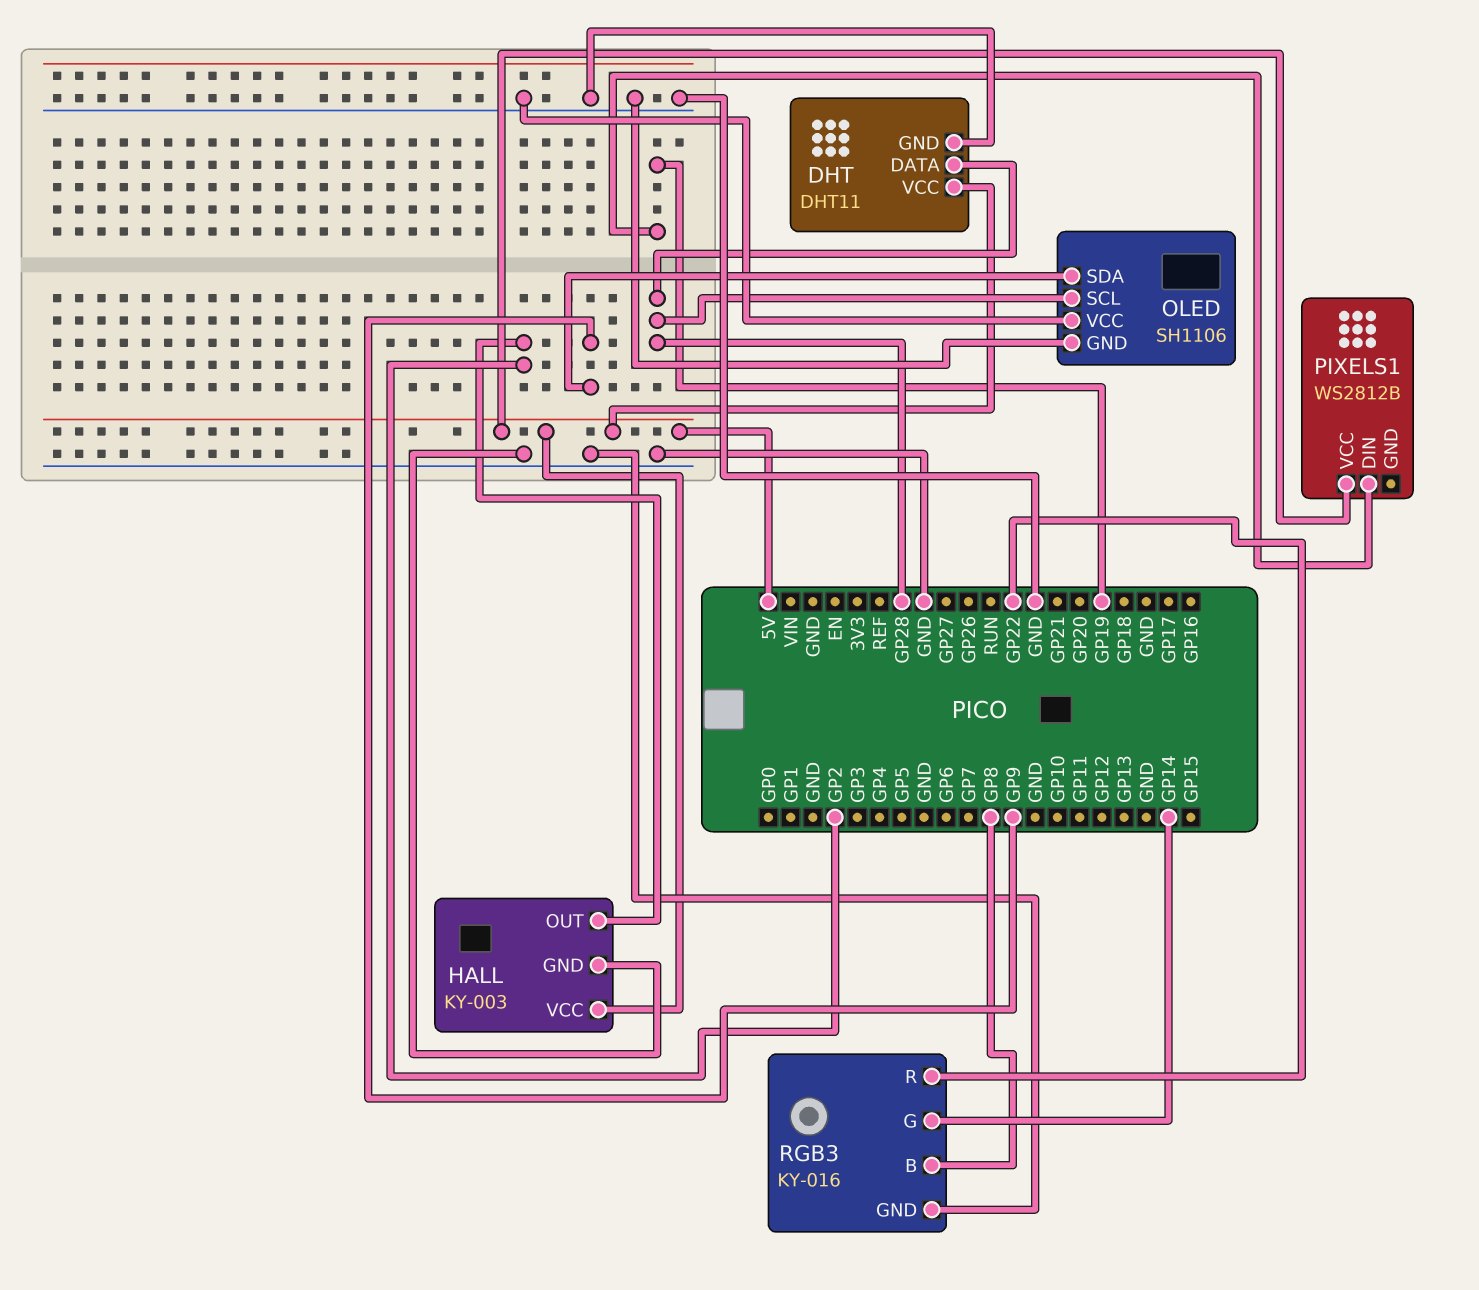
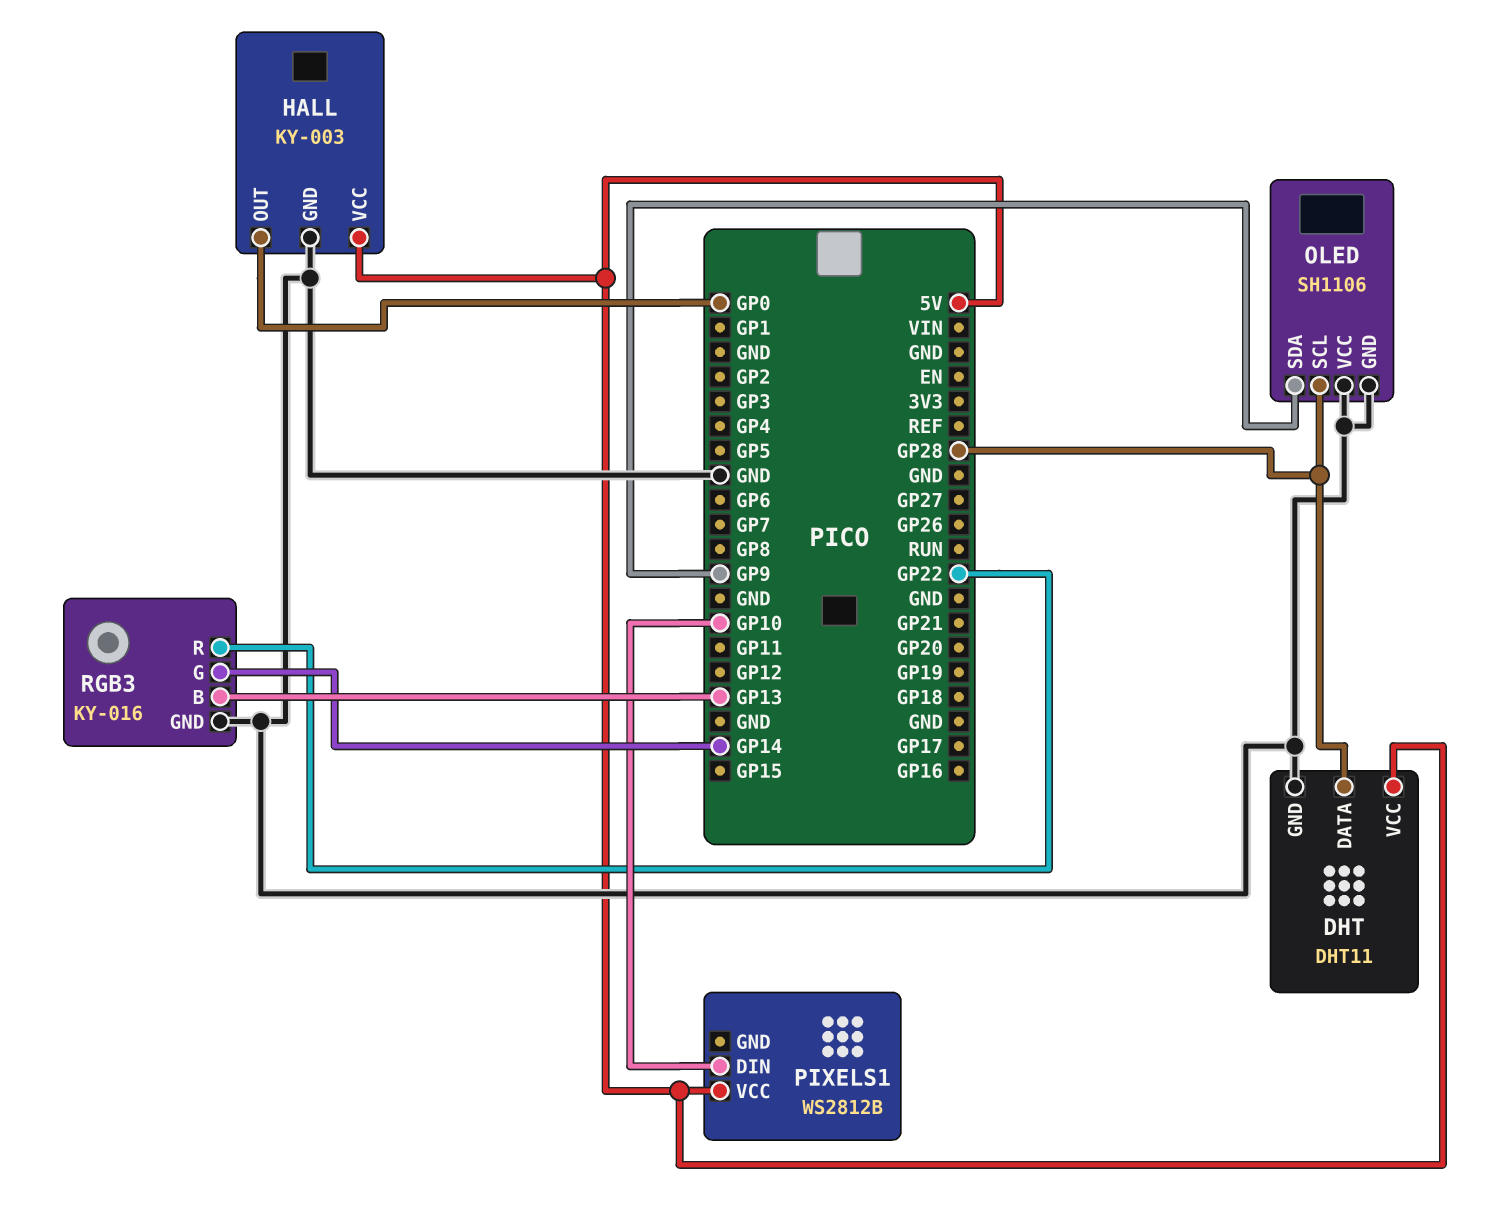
HALL pin OUT: GP2 -> GP0
PIXELS1 pin DIN: GP19 -> GP10
RGB3 pin B: GP8 -> GP13

